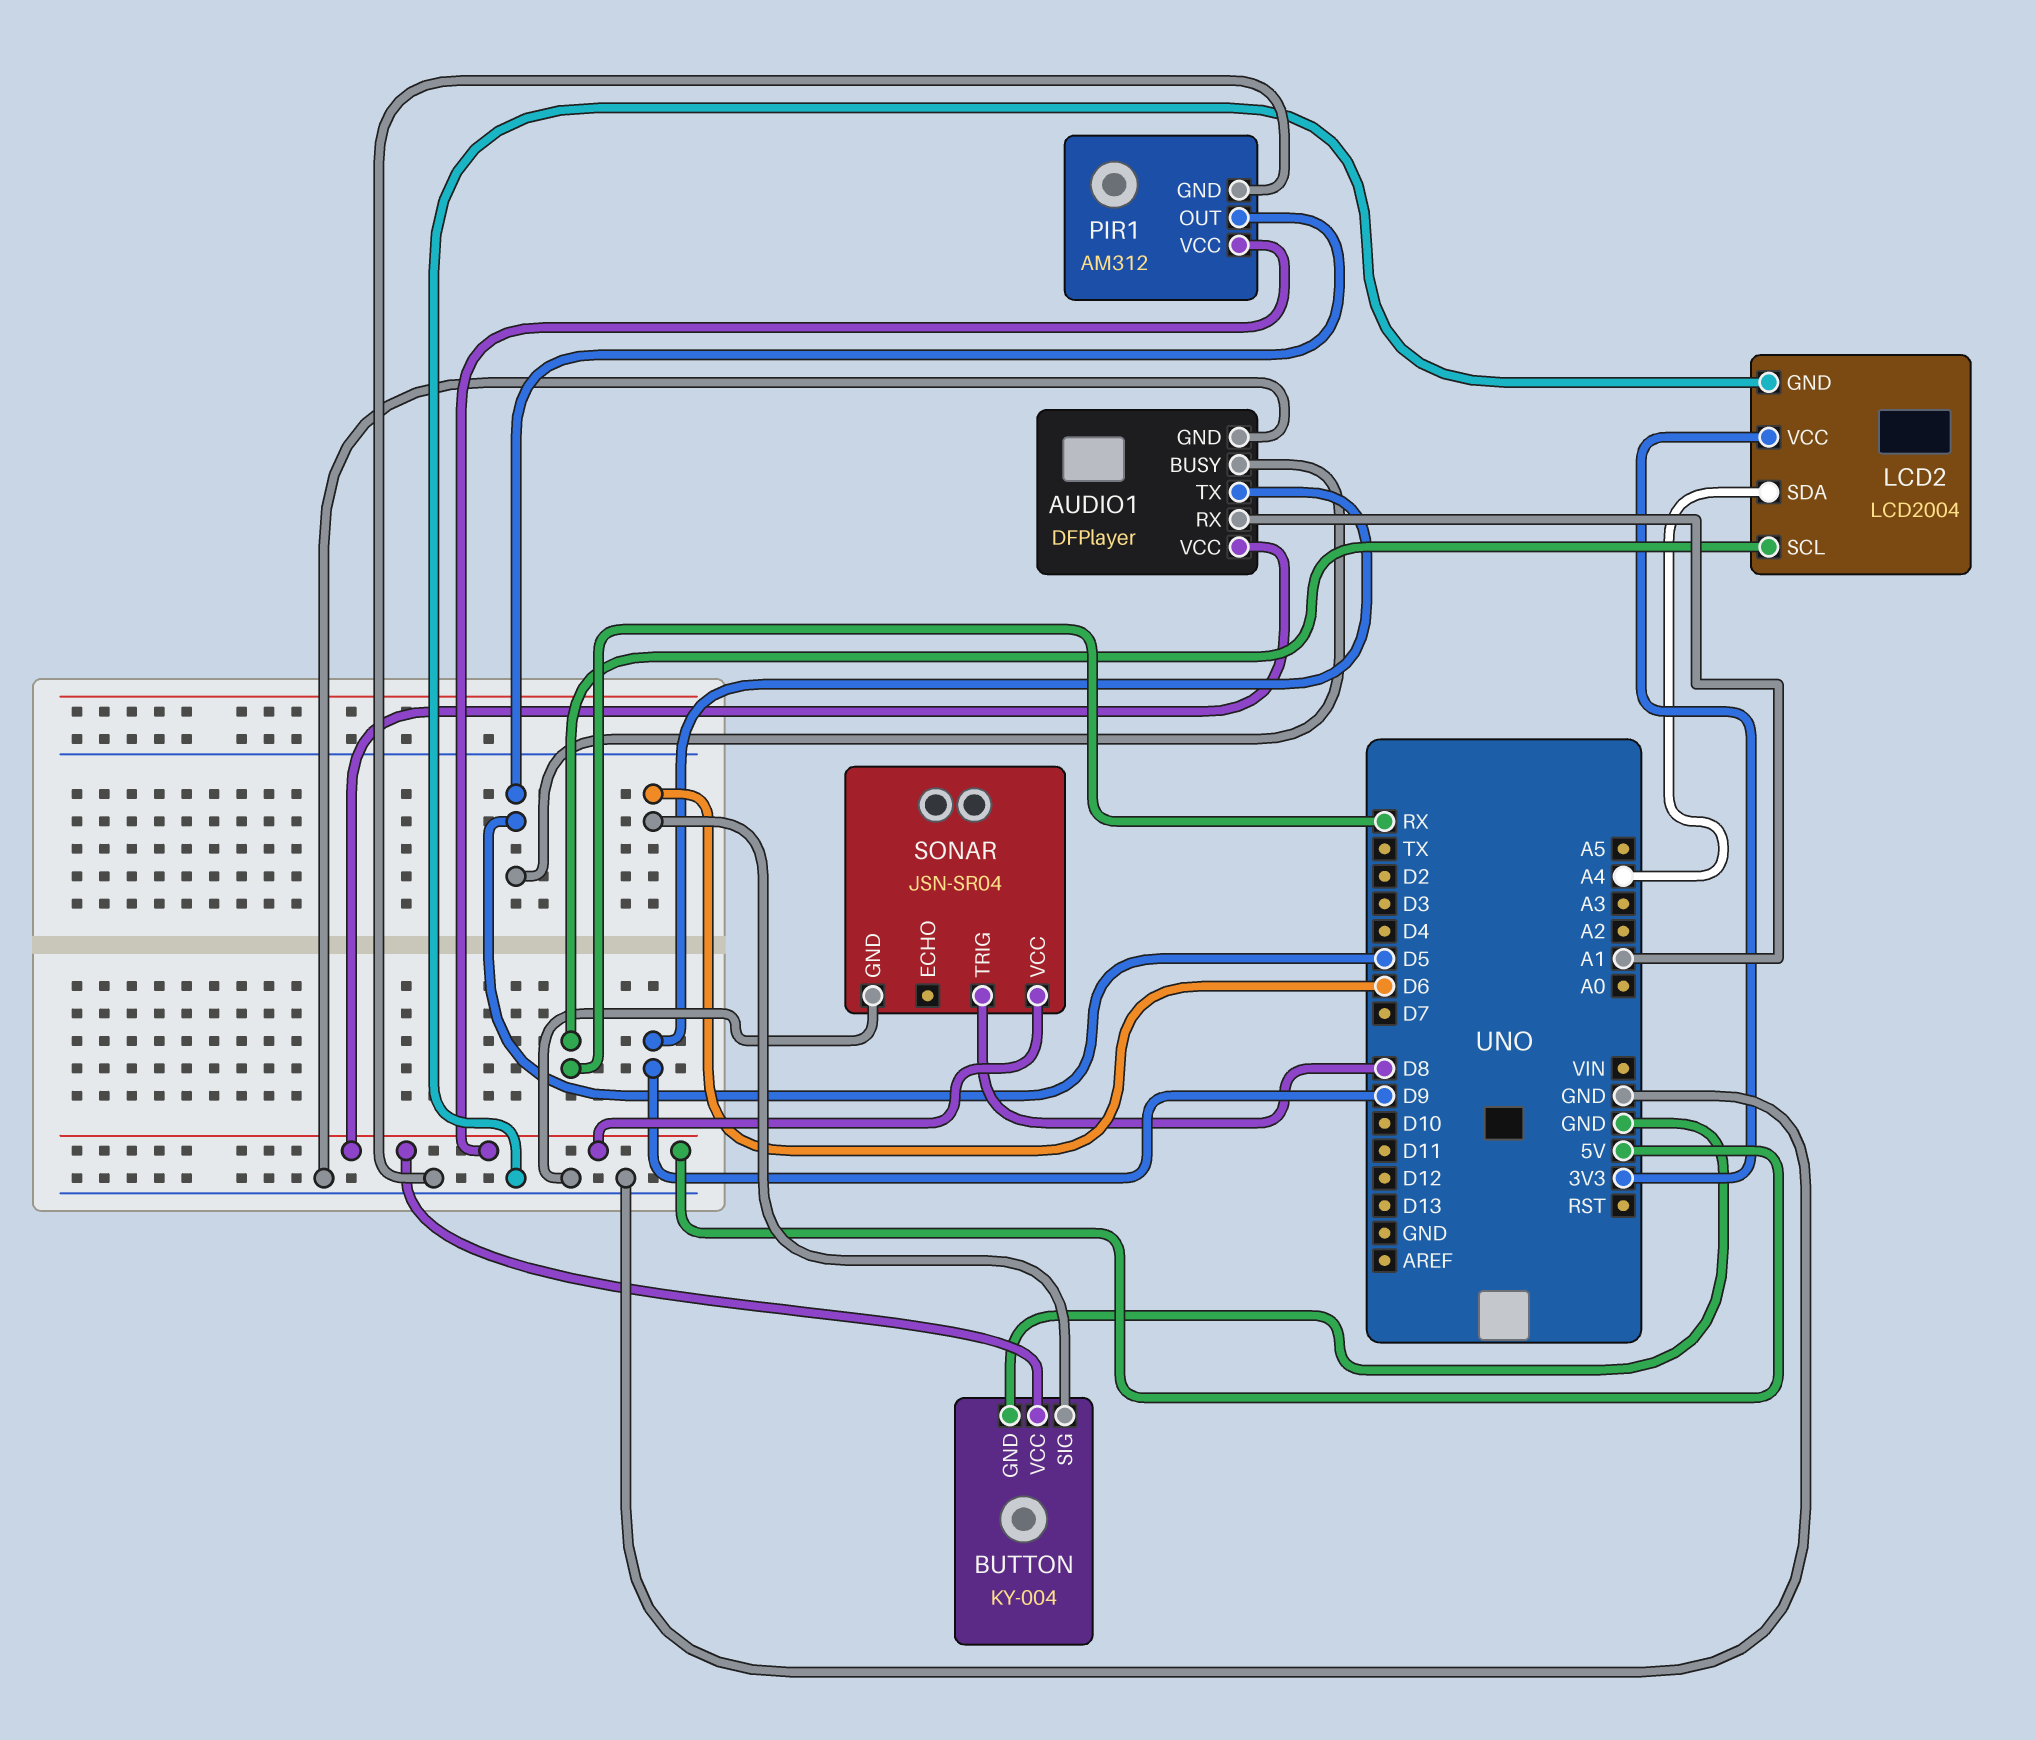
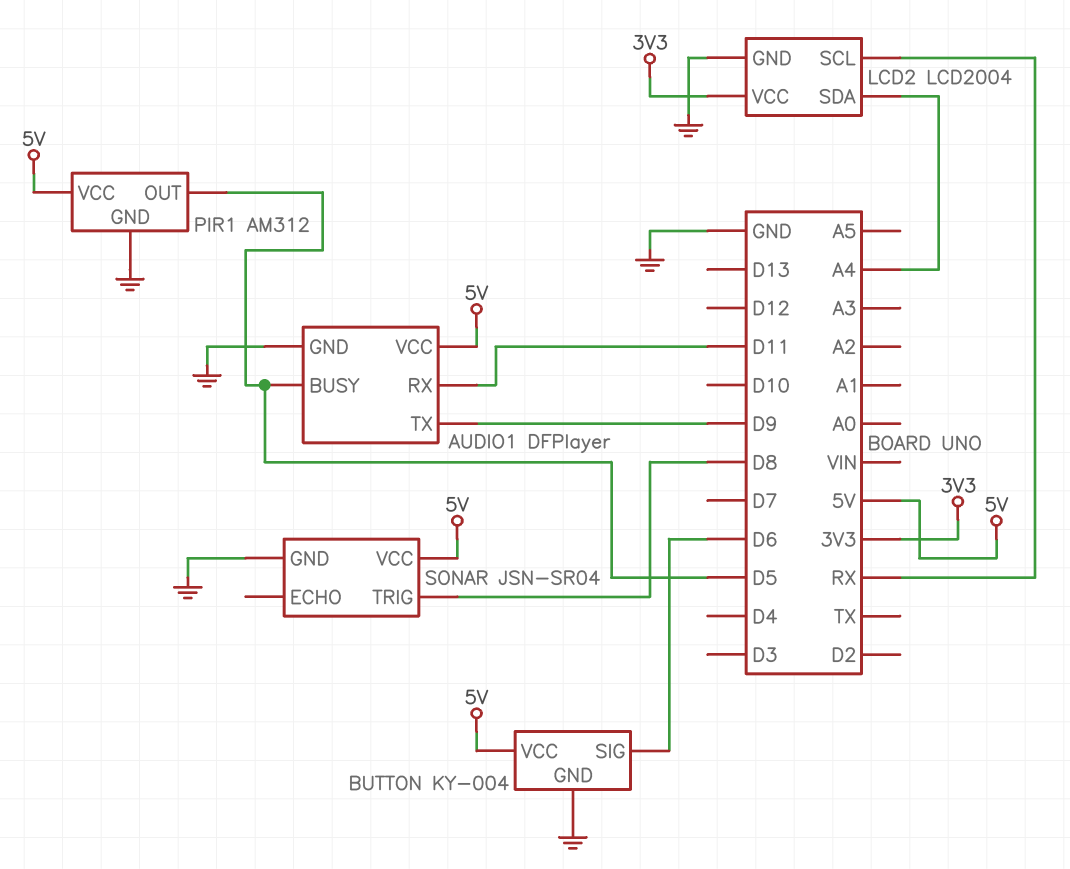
AUDIO1 pin RX: A1 -> D11

